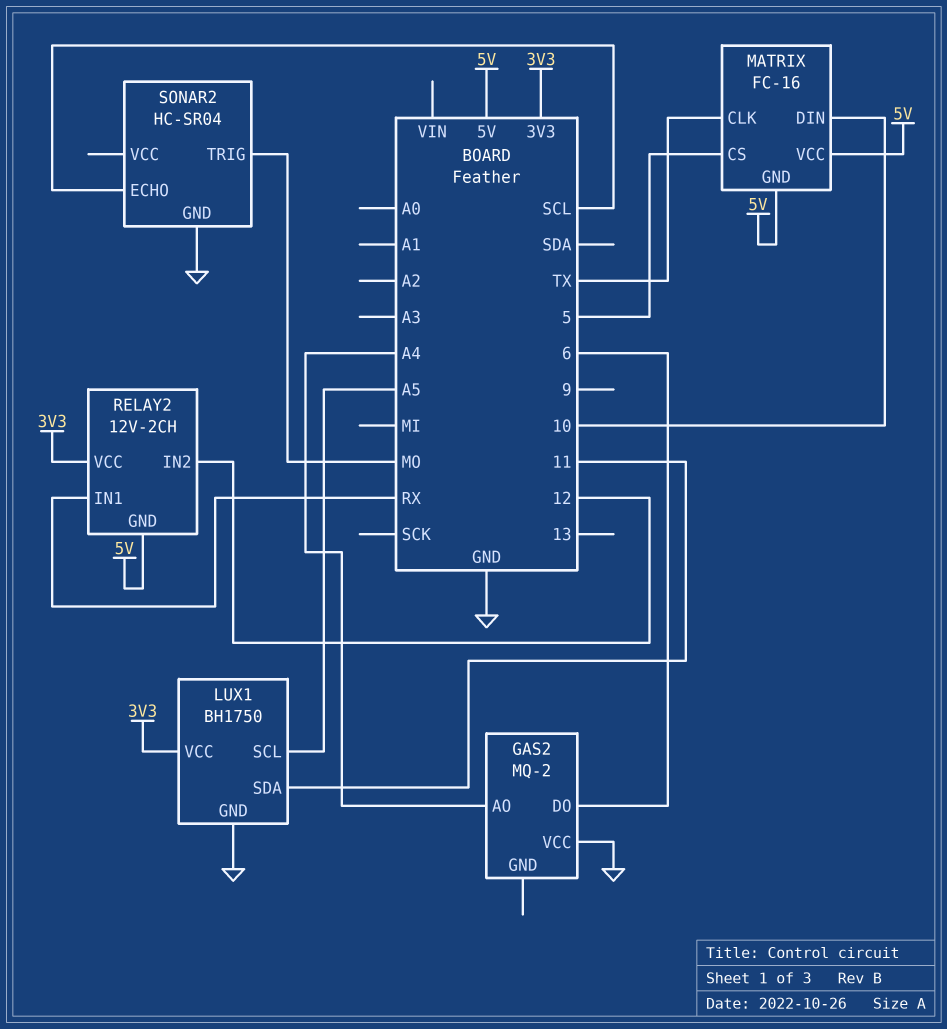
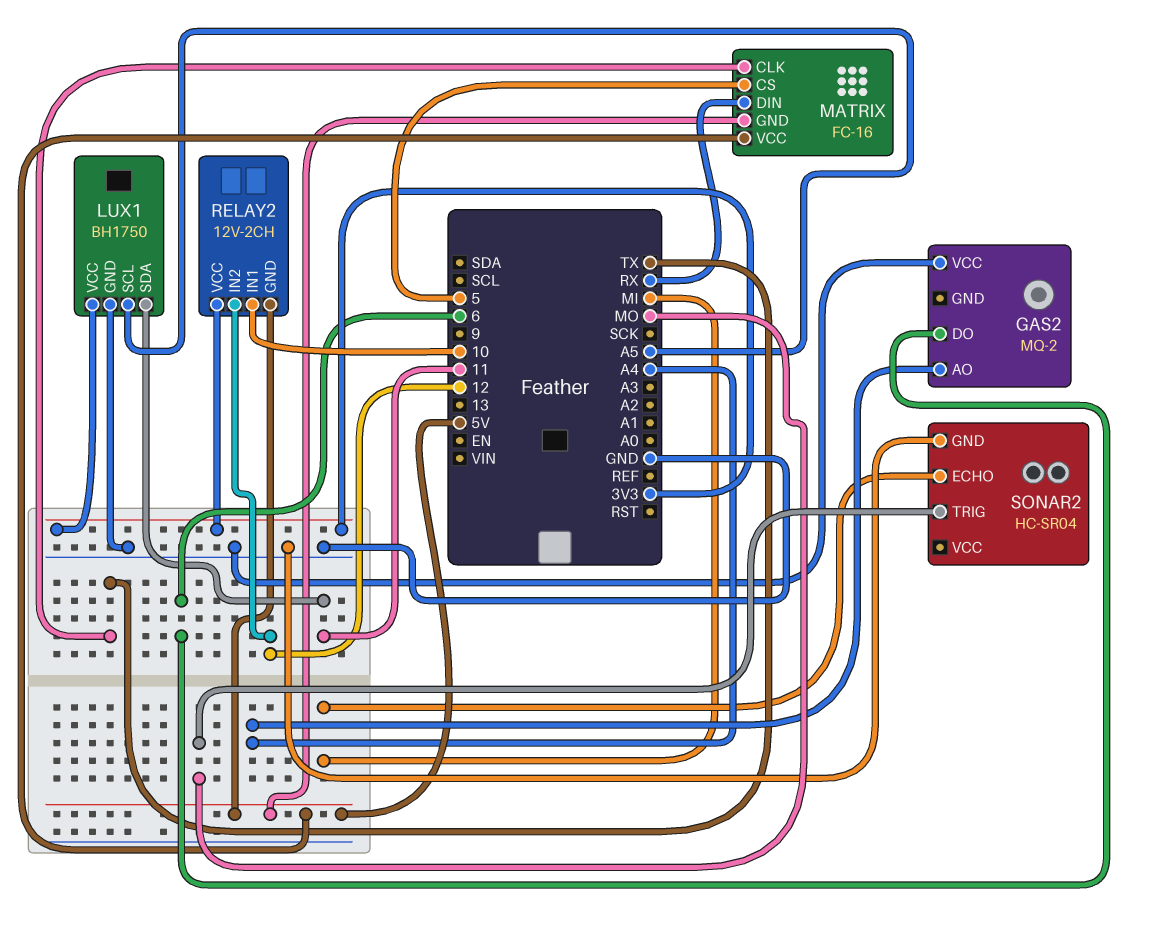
MATRIX pin DIN: 10 -> RX
RELAY2 pin IN1: RX -> 10
SONAR2 pin ECHO: SCL -> MI

